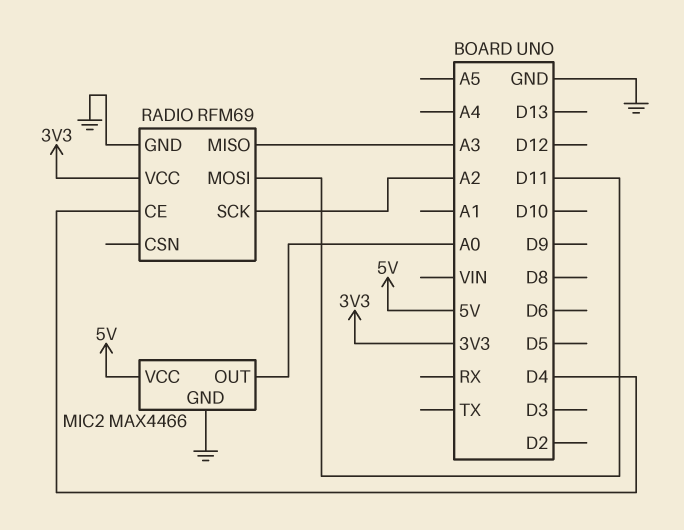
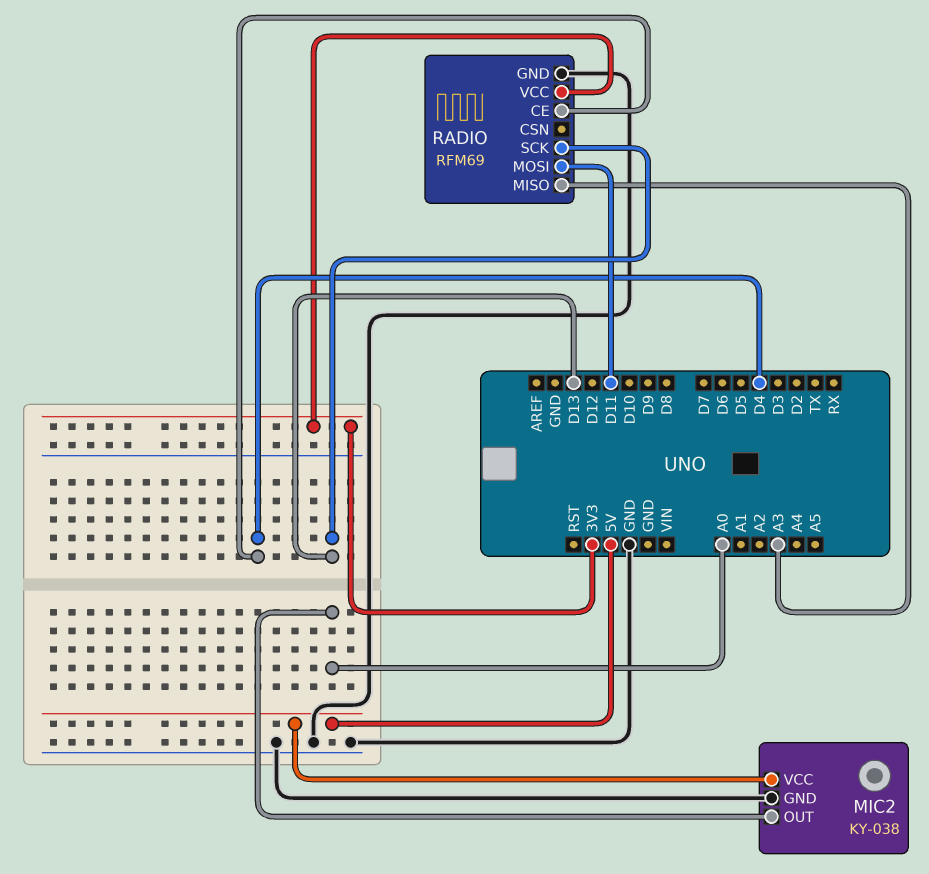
MIC2: MAX4466 -> KY-038
RADIO pin SCK: A2 -> D13

